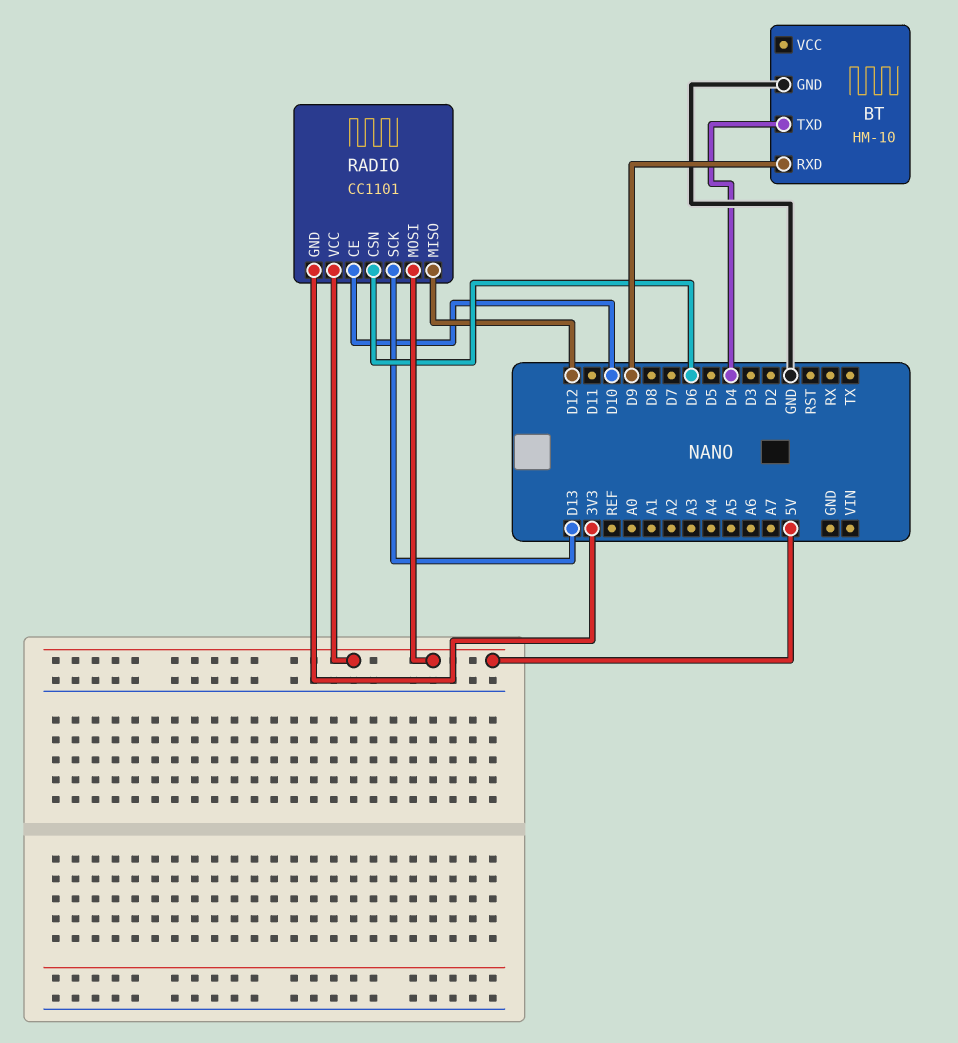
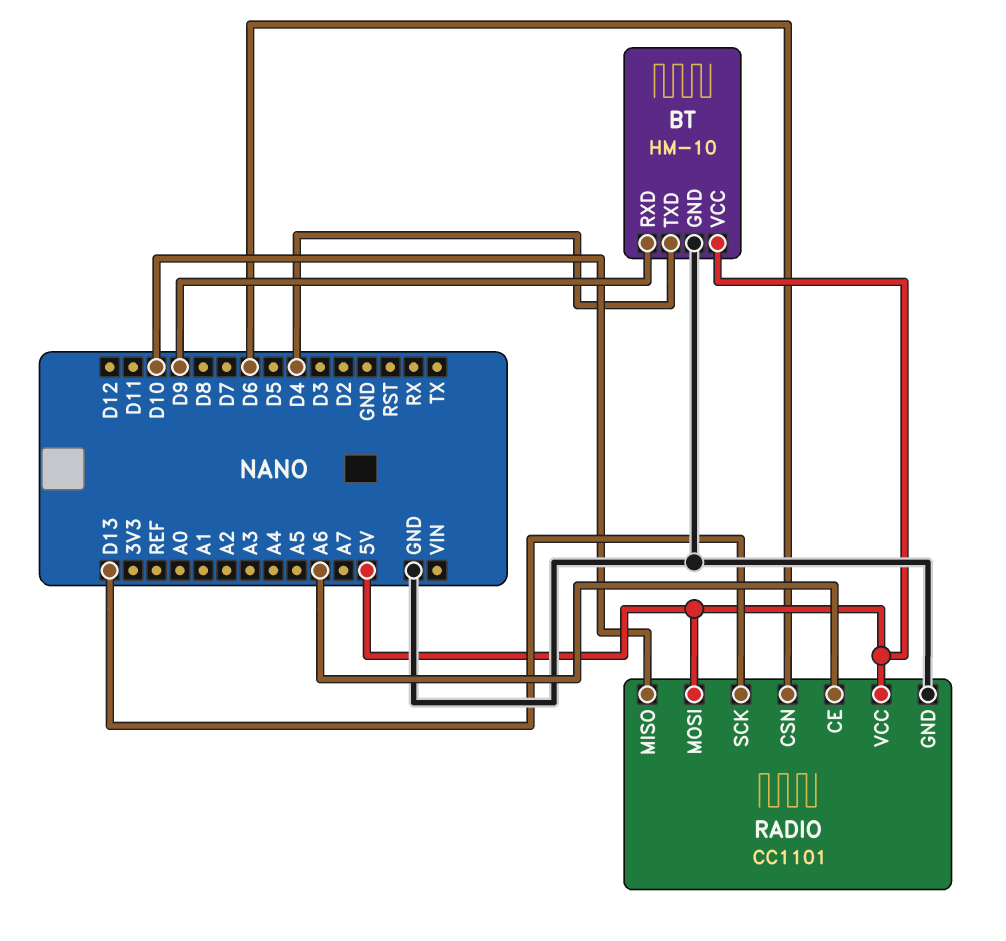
BT pin VCC: none -> 5V
RADIO pin CE: D10 -> A6
RADIO pin GND: 3V3 -> GND
RADIO pin MISO: D12 -> D10

